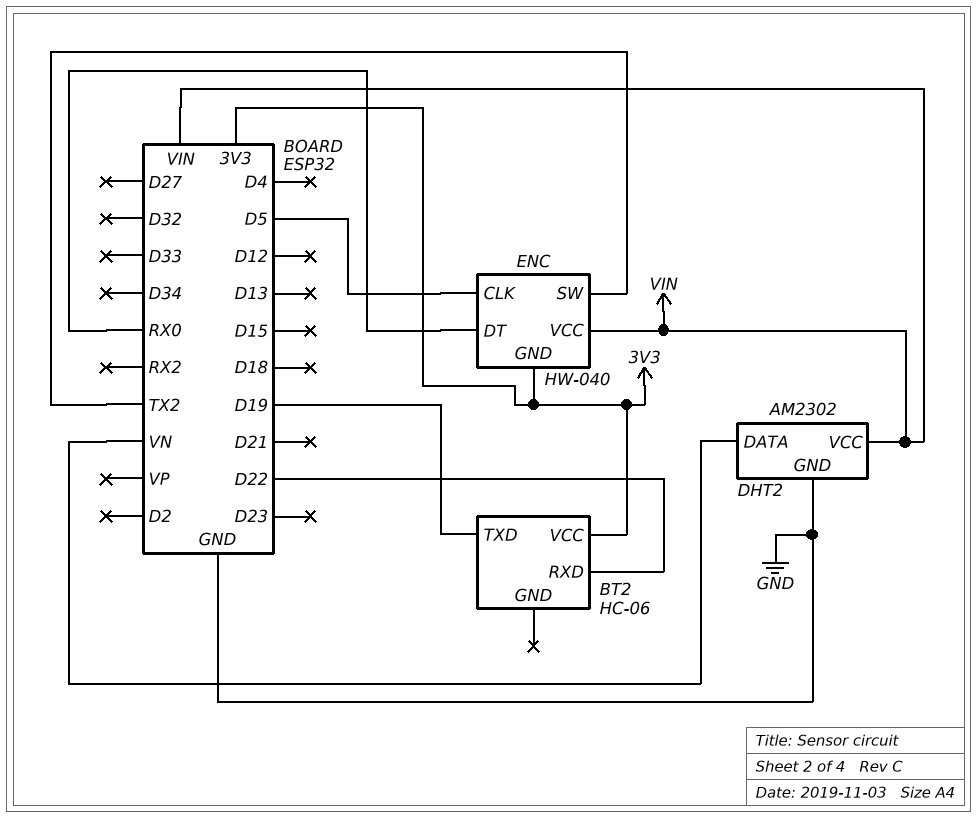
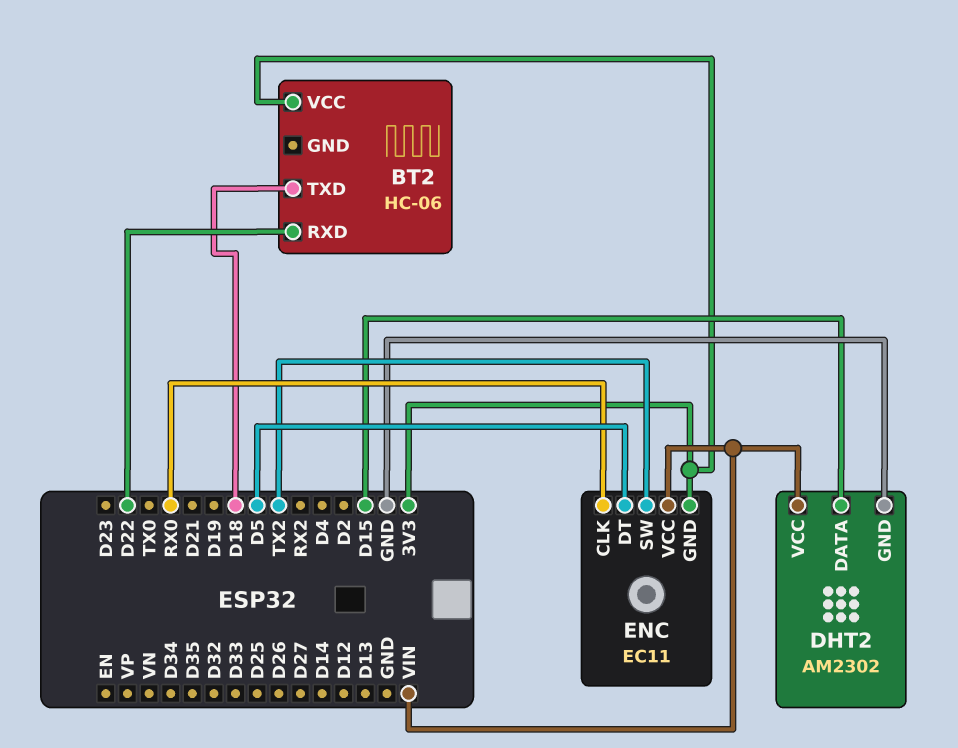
BT2 pin TXD: D19 -> D18
DHT2 pin DATA: VN -> D15
ENC: HW-040 -> EC11
ENC pin CLK: D5 -> RX0
ENC pin DT: RX0 -> D5

